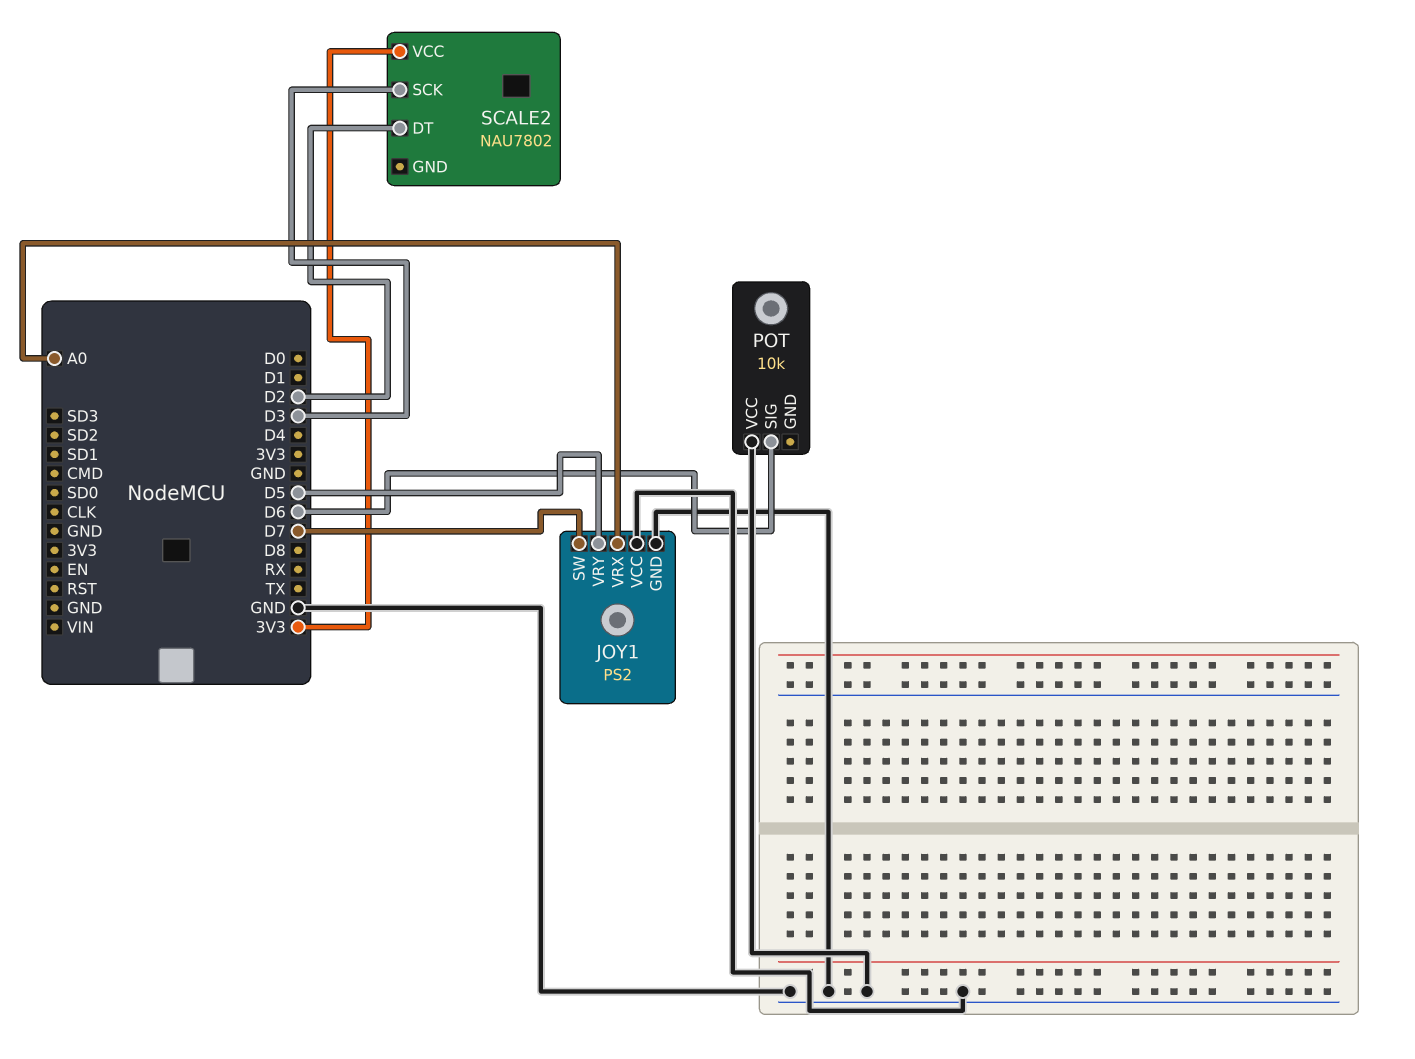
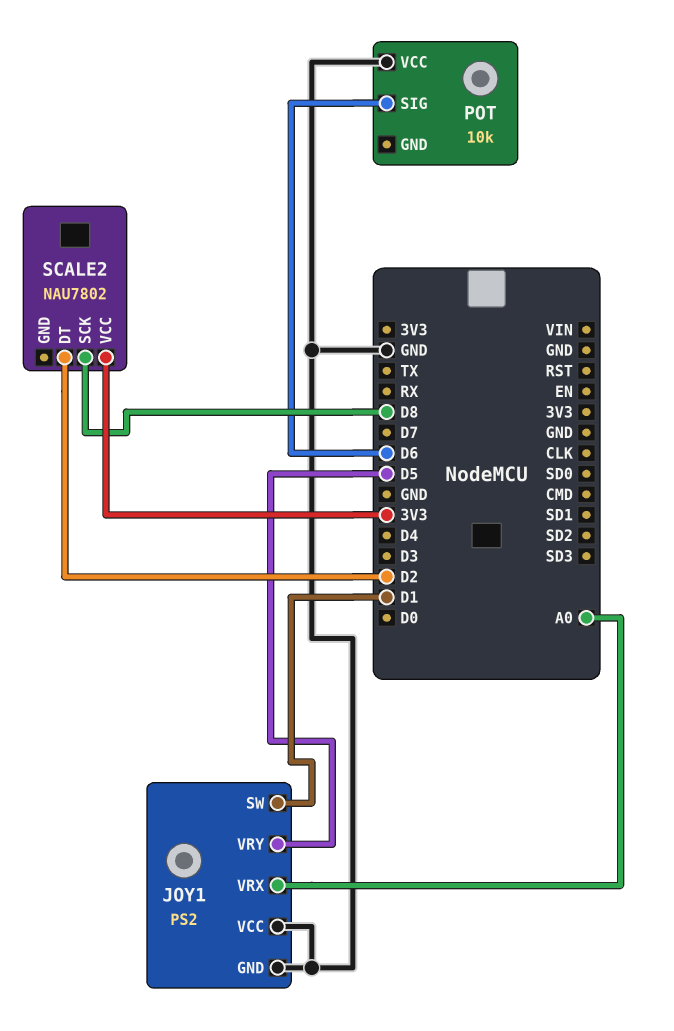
JOY1 pin SW: D7 -> D1
SCALE2 pin SCK: D3 -> D8

